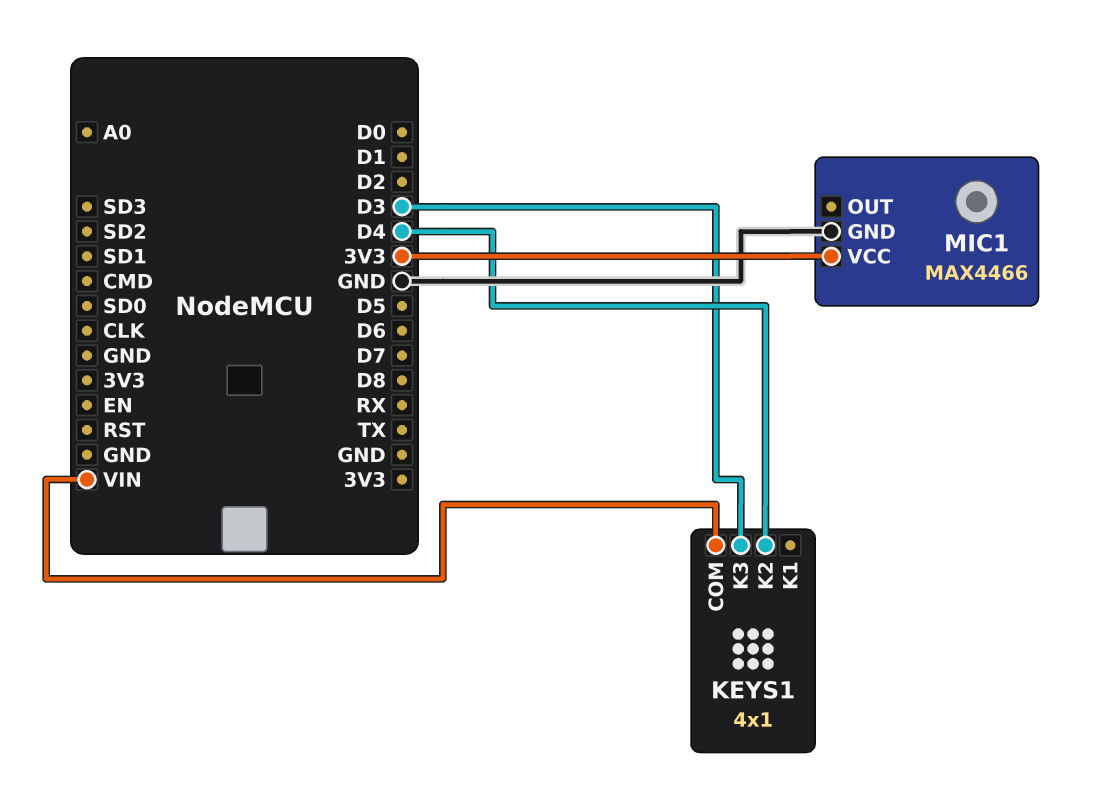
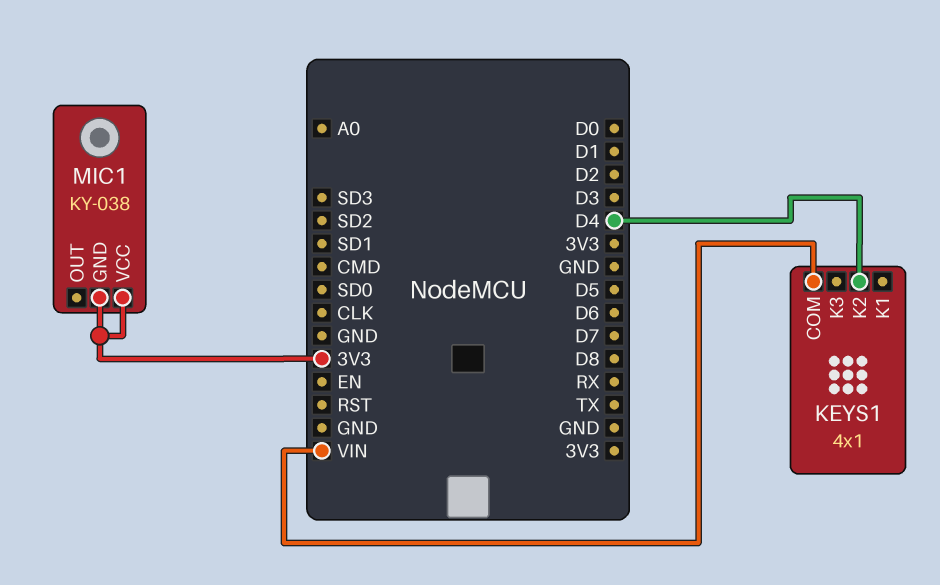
KEYS1 pin K3: D3 -> none
MIC1: MAX4466 -> KY-038
MIC1 pin GND: GND -> 3V3

